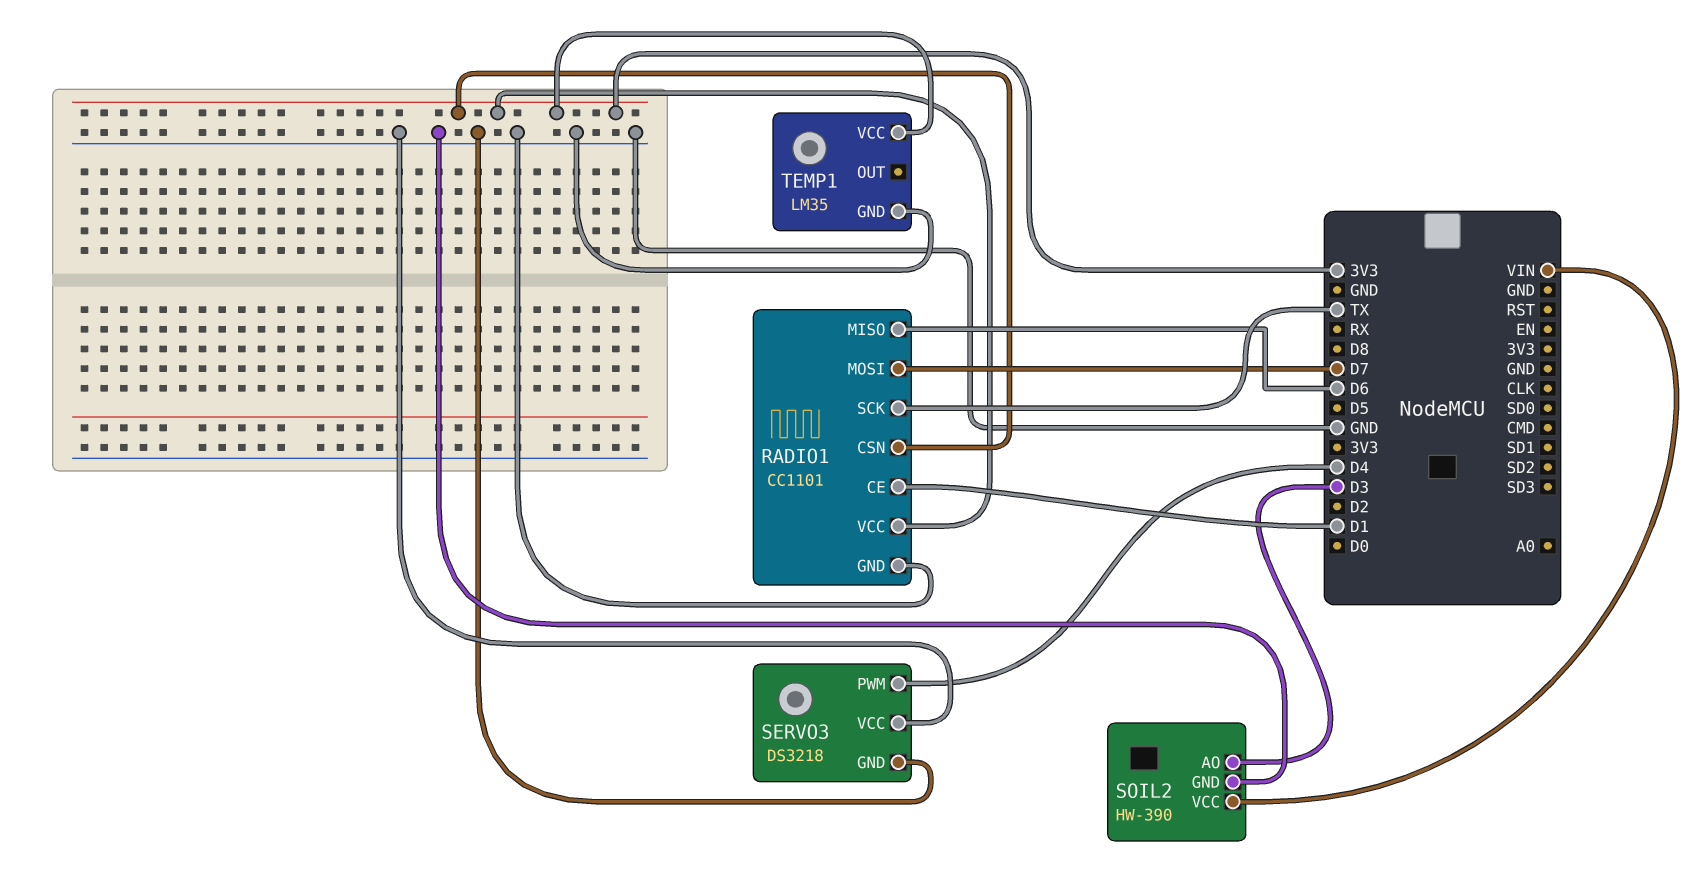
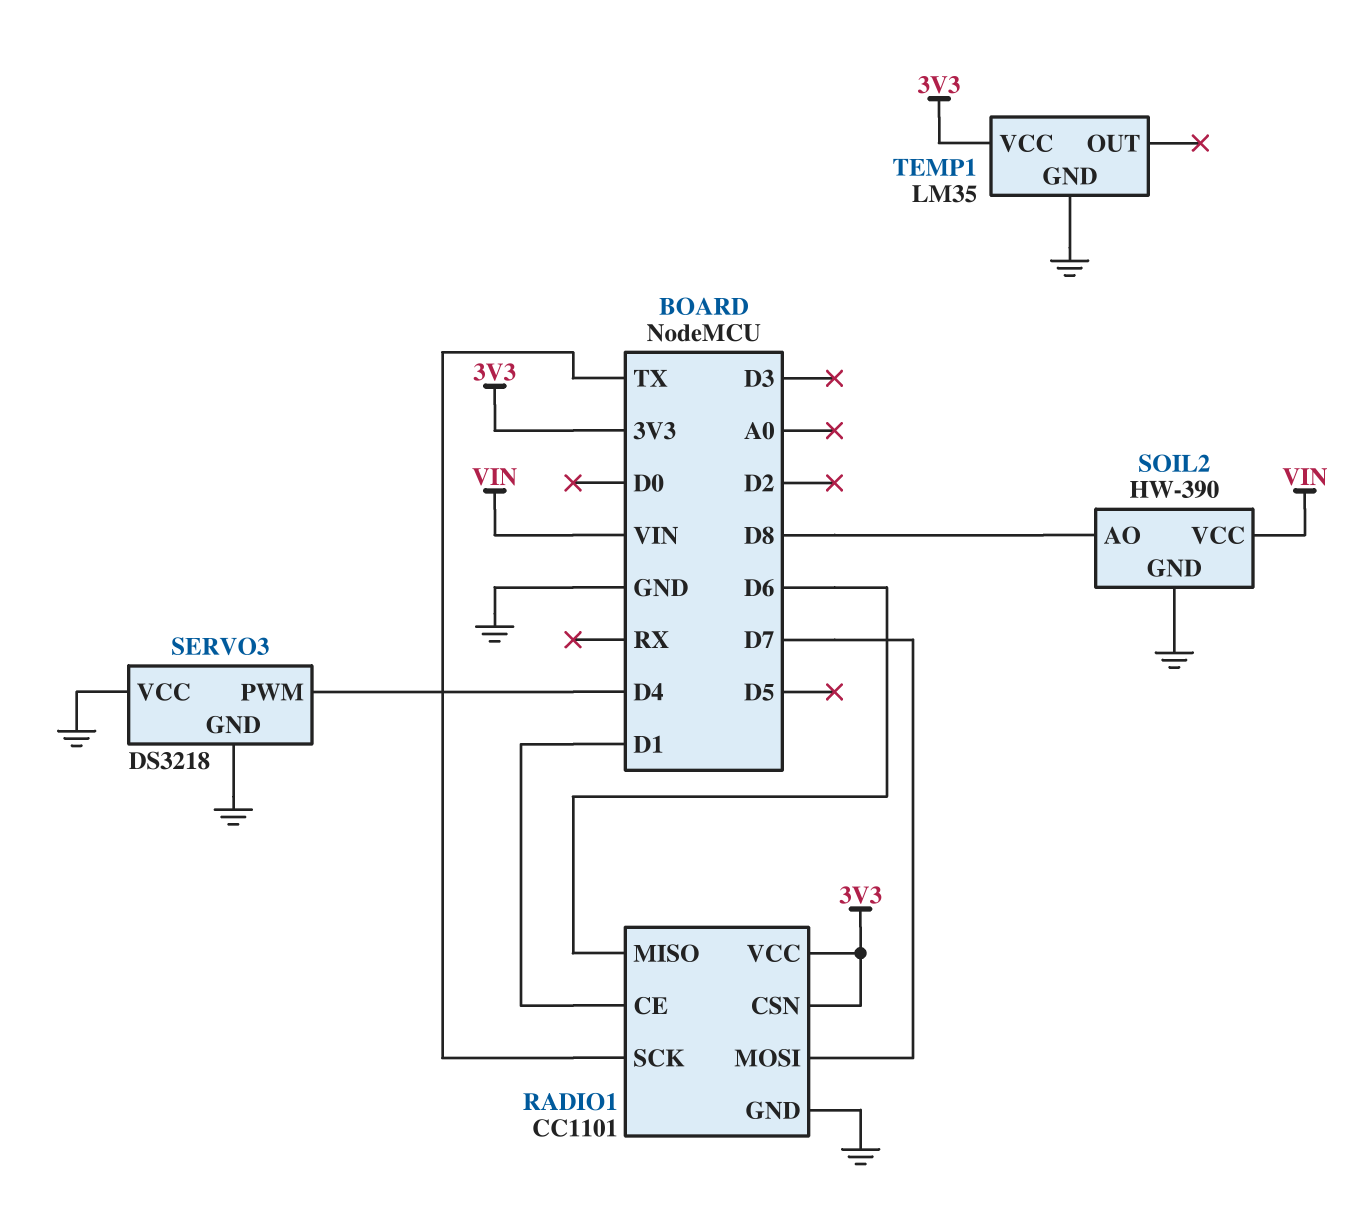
SOIL2 pin AO: D3 -> D8

